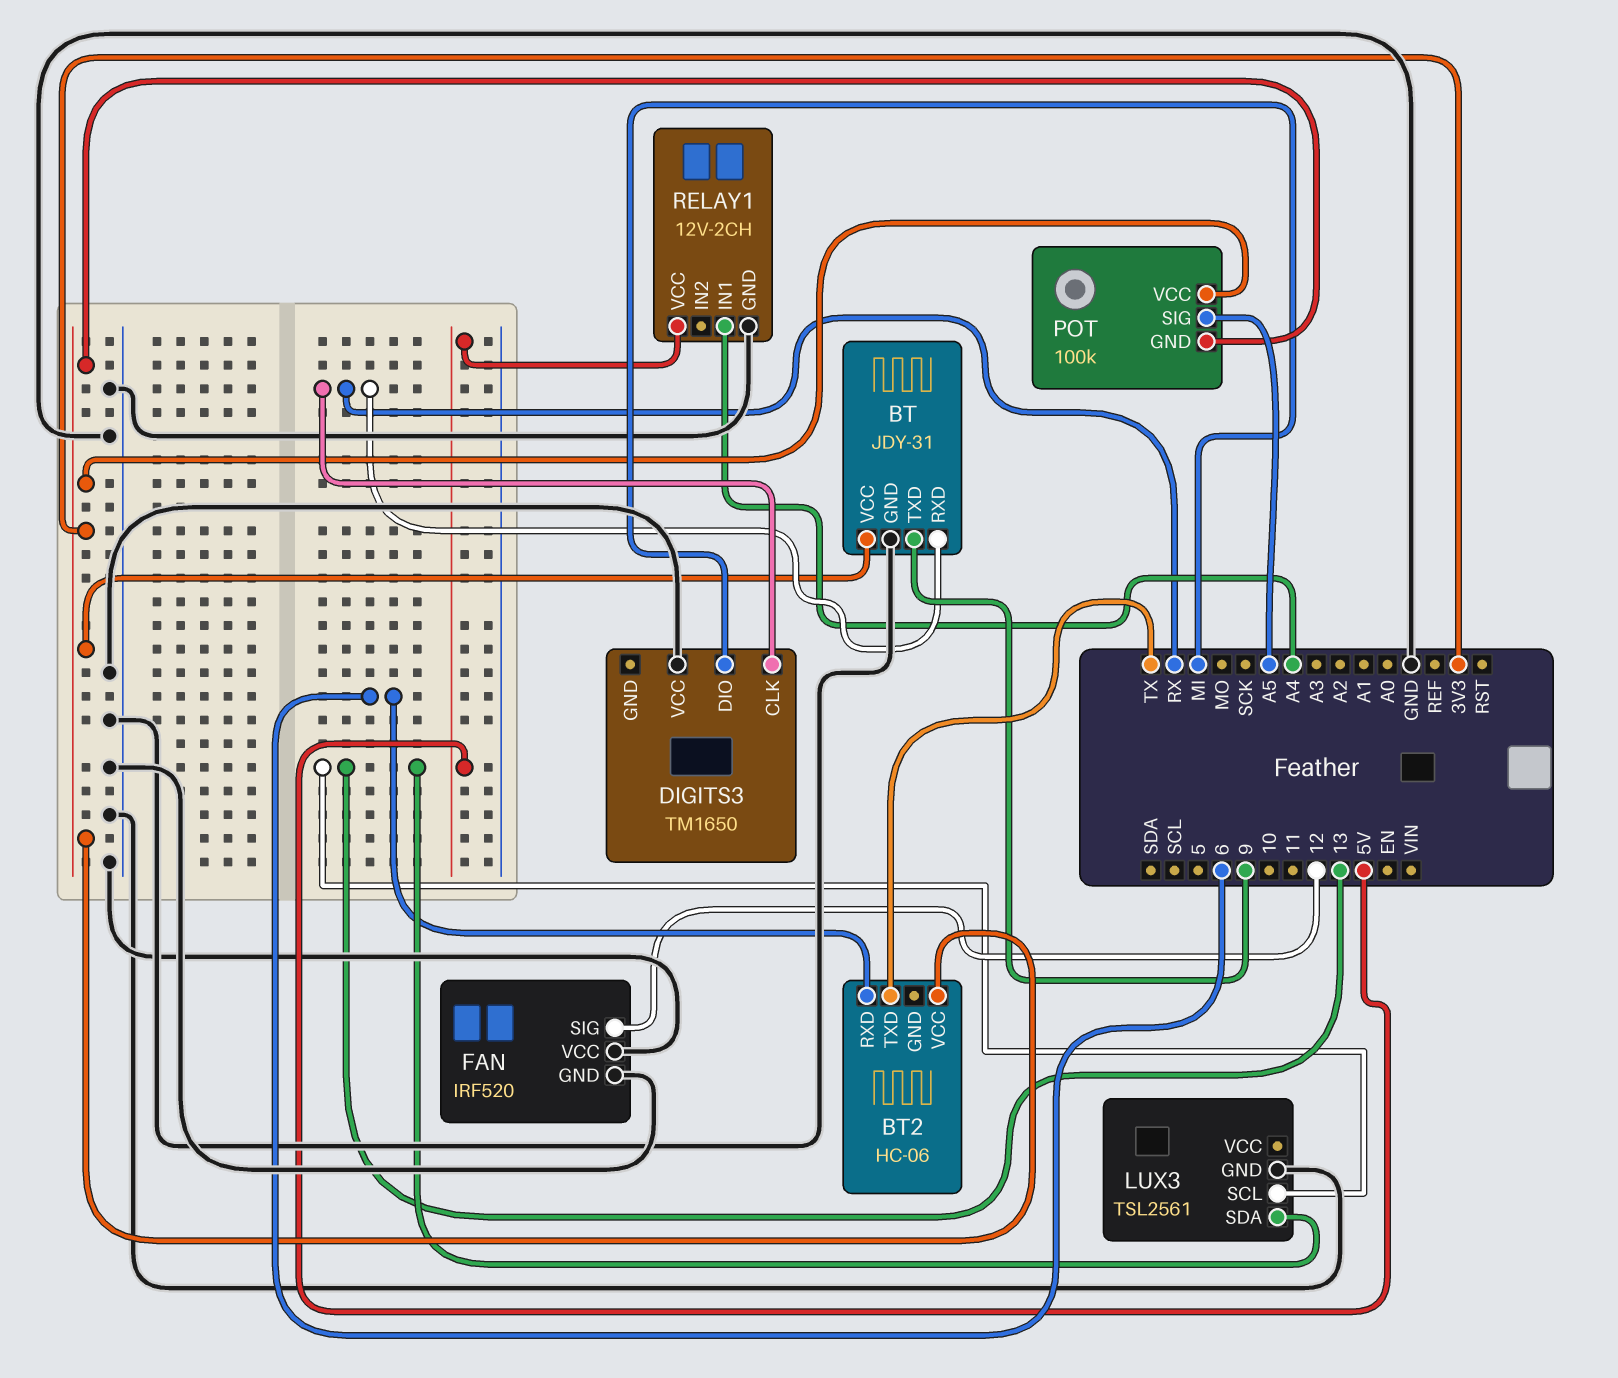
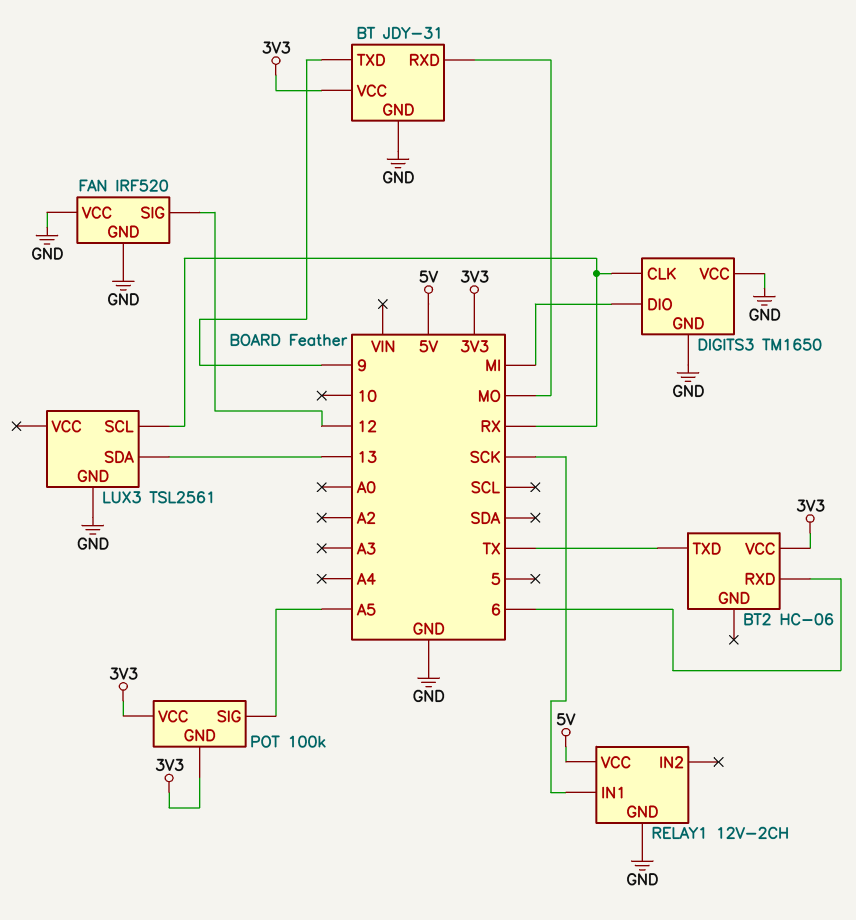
BT pin RXD: RX -> MO
DIGITS3 pin GND: none -> GND
LUX3 pin SCL: 13 -> RX
RELAY1 pin IN1: A4 -> SCK

